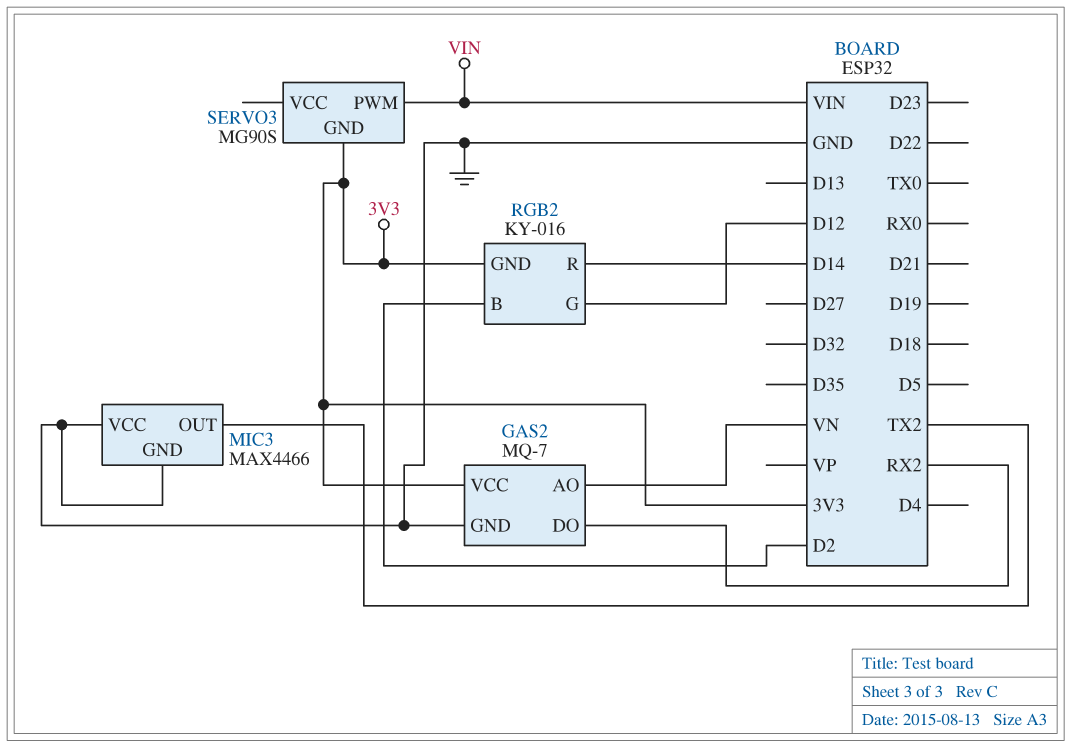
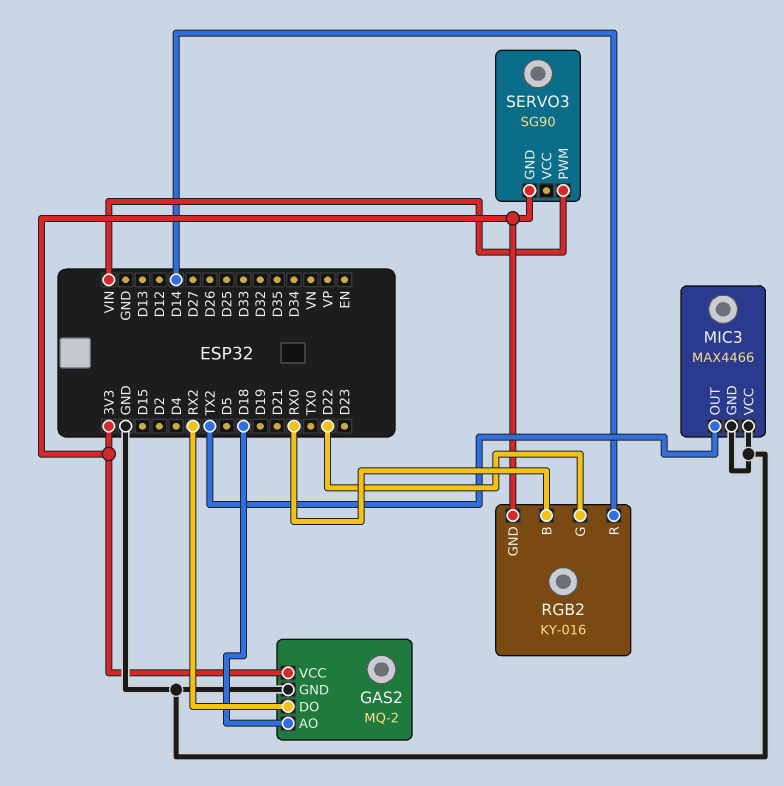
GAS2: MQ-7 -> MQ-2
GAS2 pin AO: VN -> D18
RGB2 pin B: D2 -> RX0
RGB2 pin G: D12 -> D22
SERVO3: MG90S -> SG90

